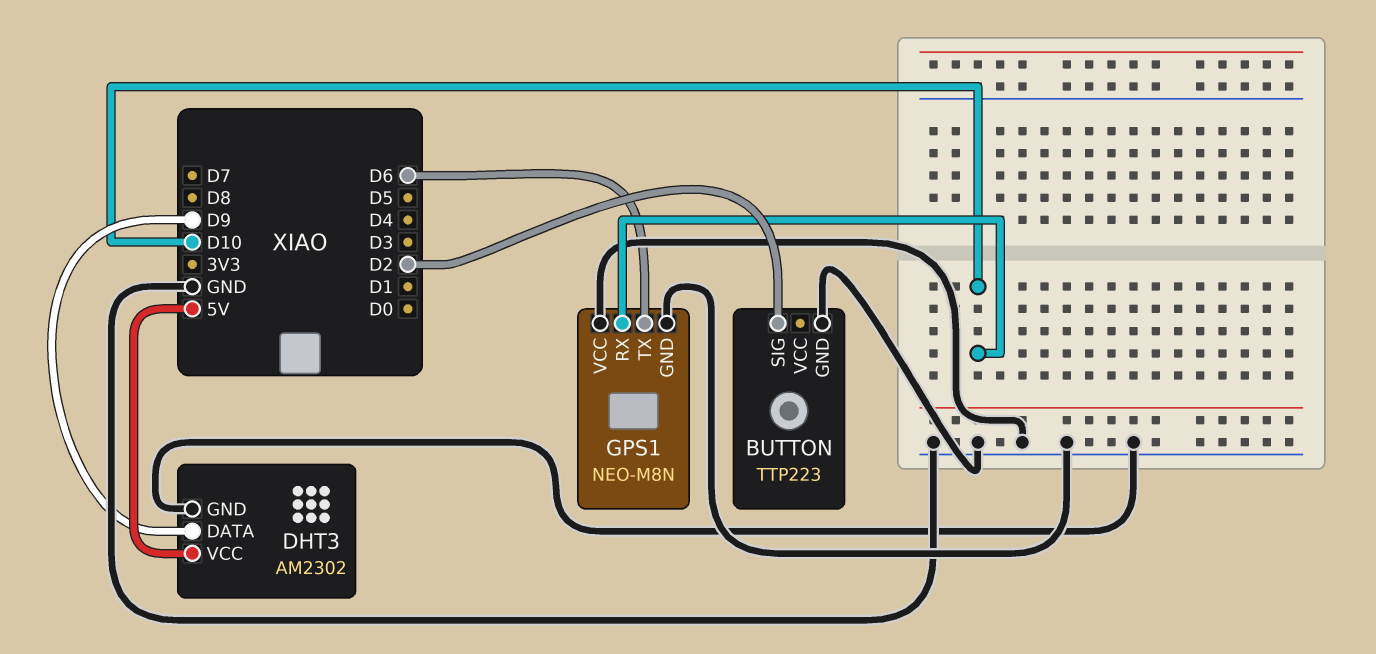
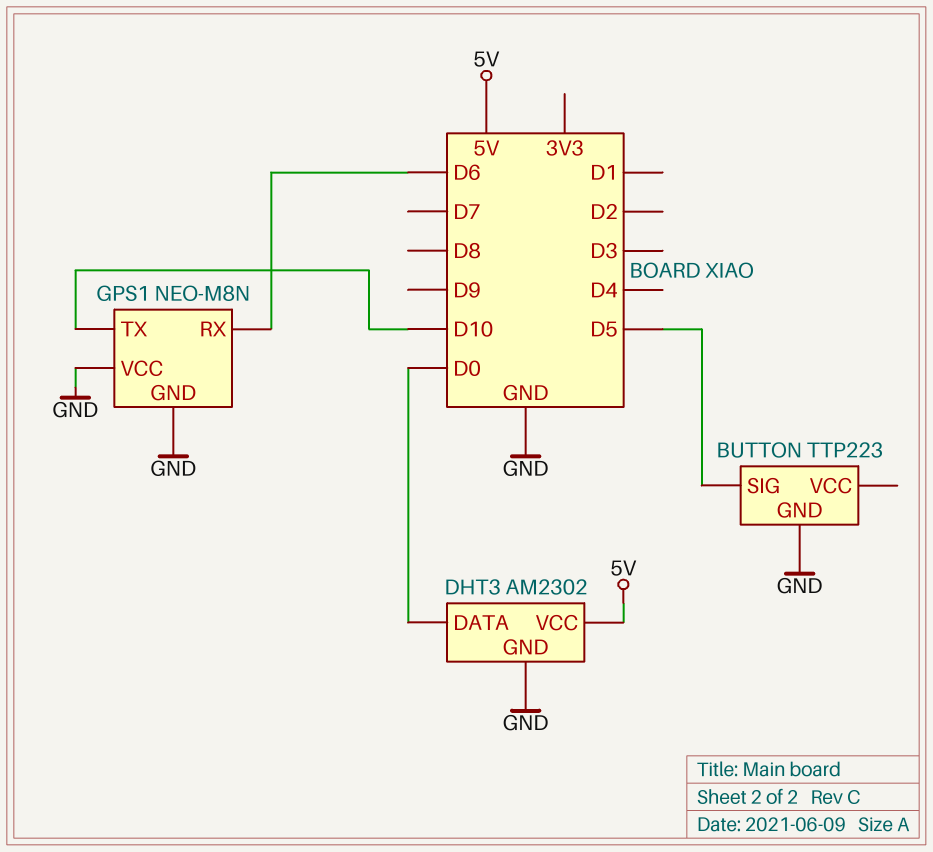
BUTTON pin SIG: D2 -> D5
DHT3 pin DATA: D9 -> D0
GPS1 pin RX: D10 -> D6
GPS1 pin TX: D6 -> D10

